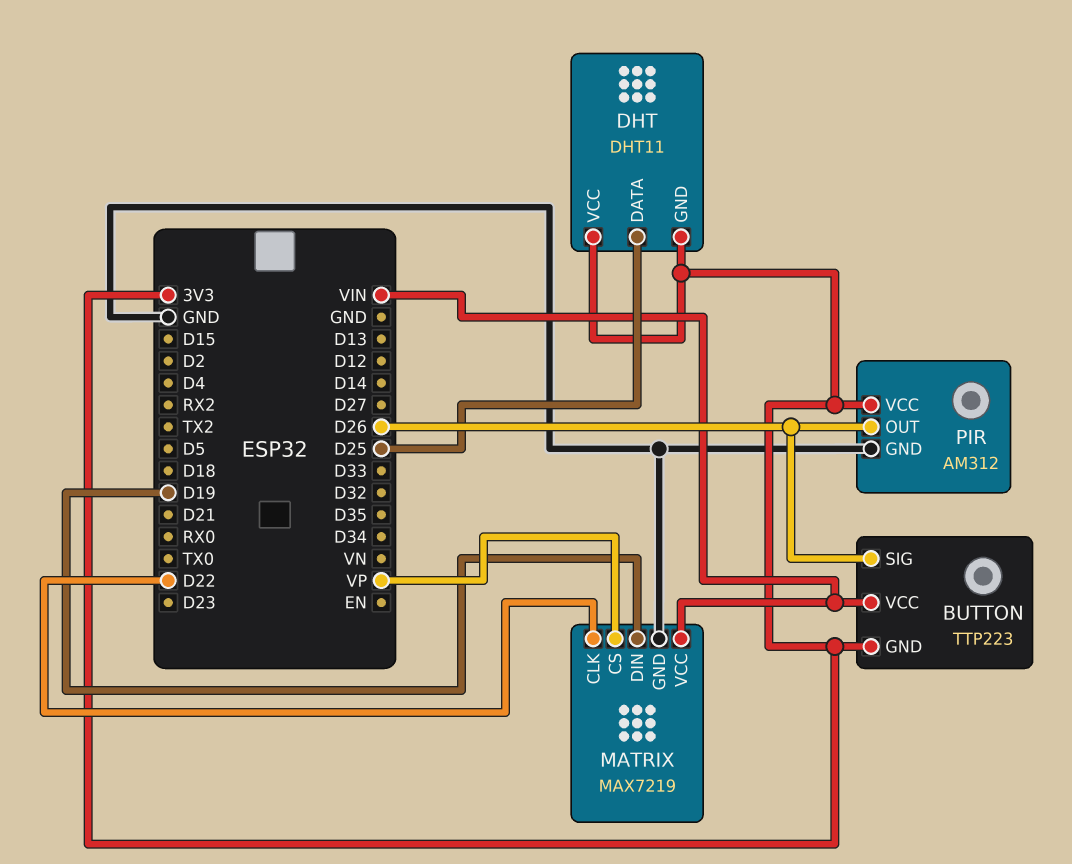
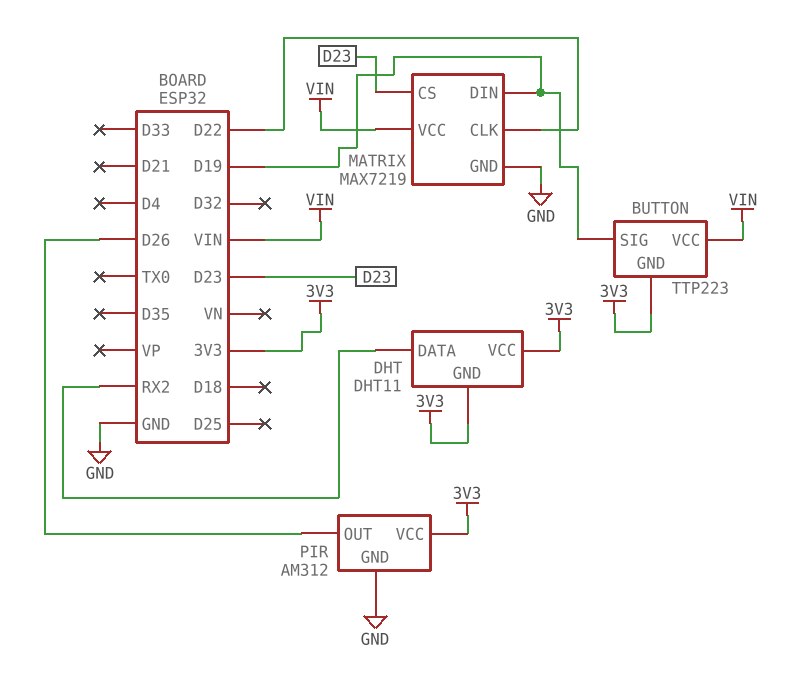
BUTTON pin SIG: D26 -> D19
DHT pin DATA: D25 -> RX2
MATRIX pin CS: VP -> D23

